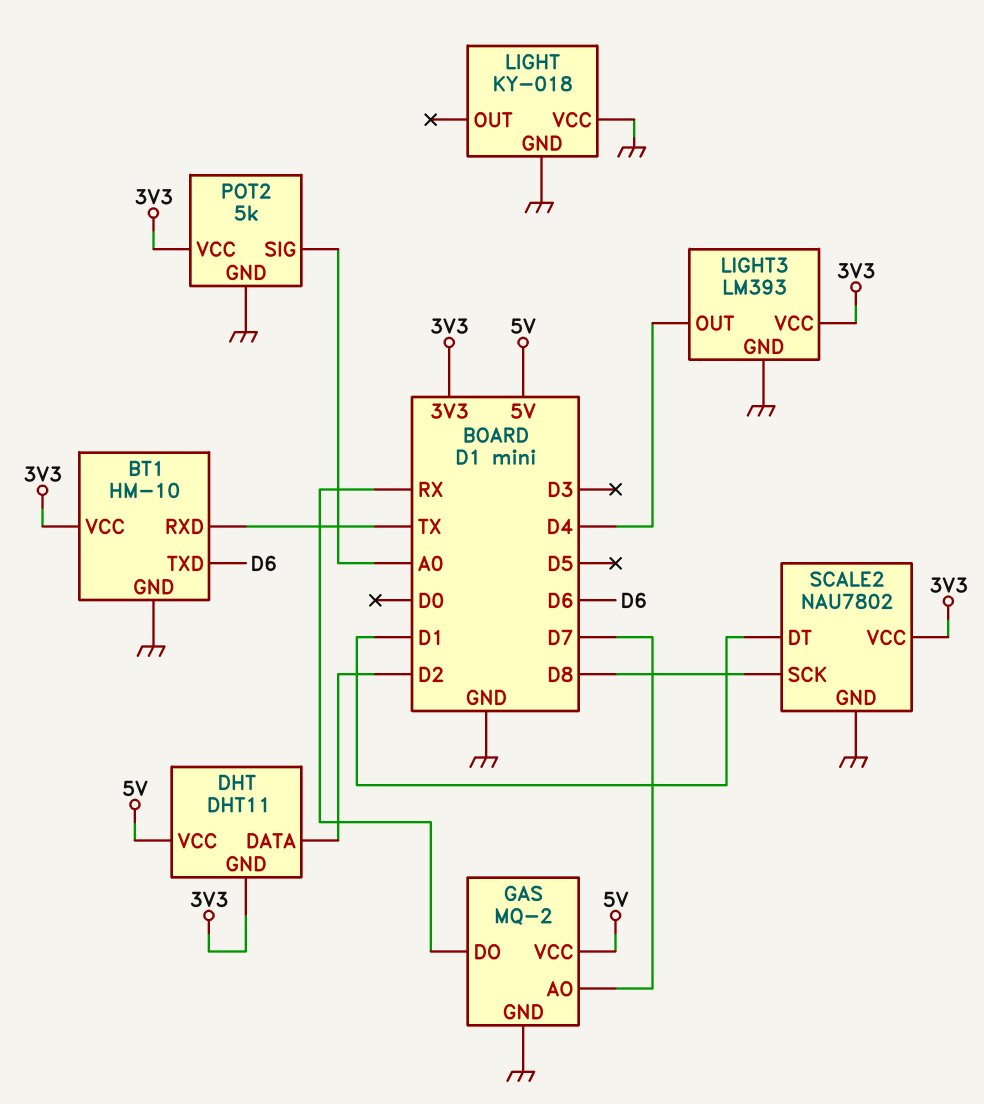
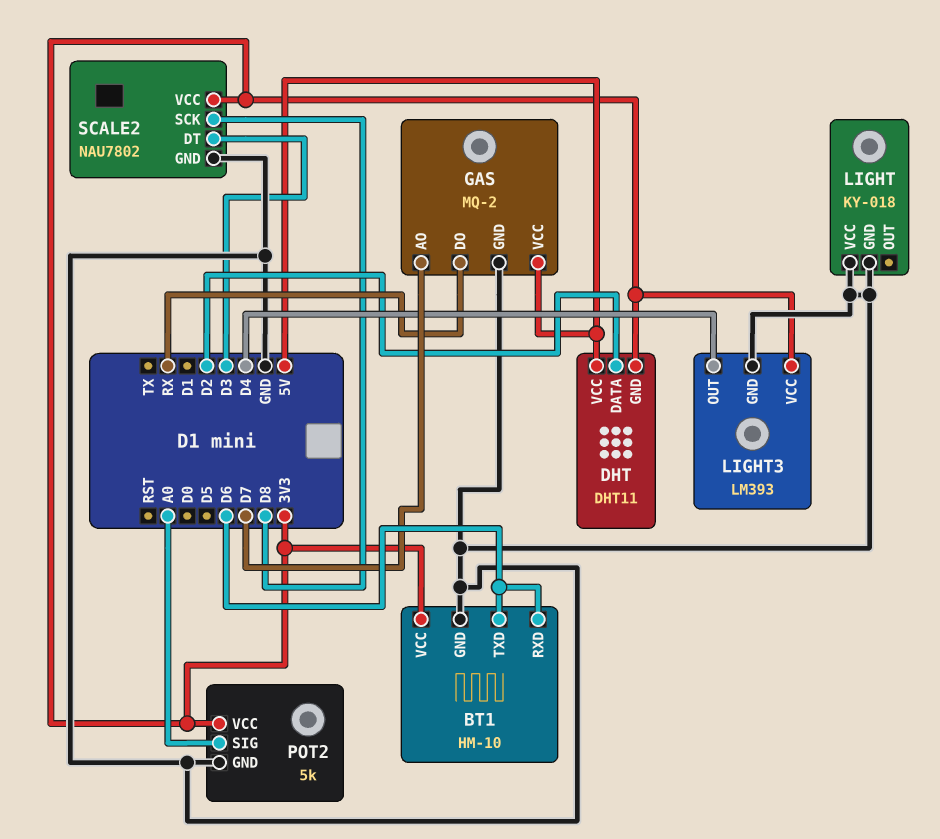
BT1 pin RXD: TX -> D6
SCALE2 pin DT: D1 -> D3

